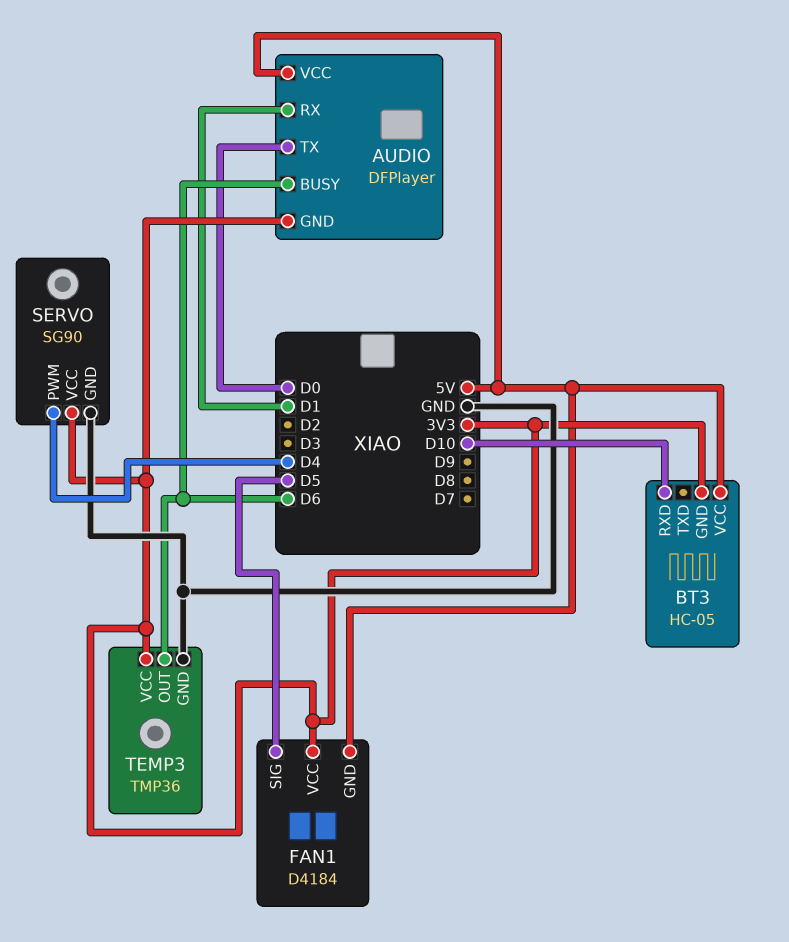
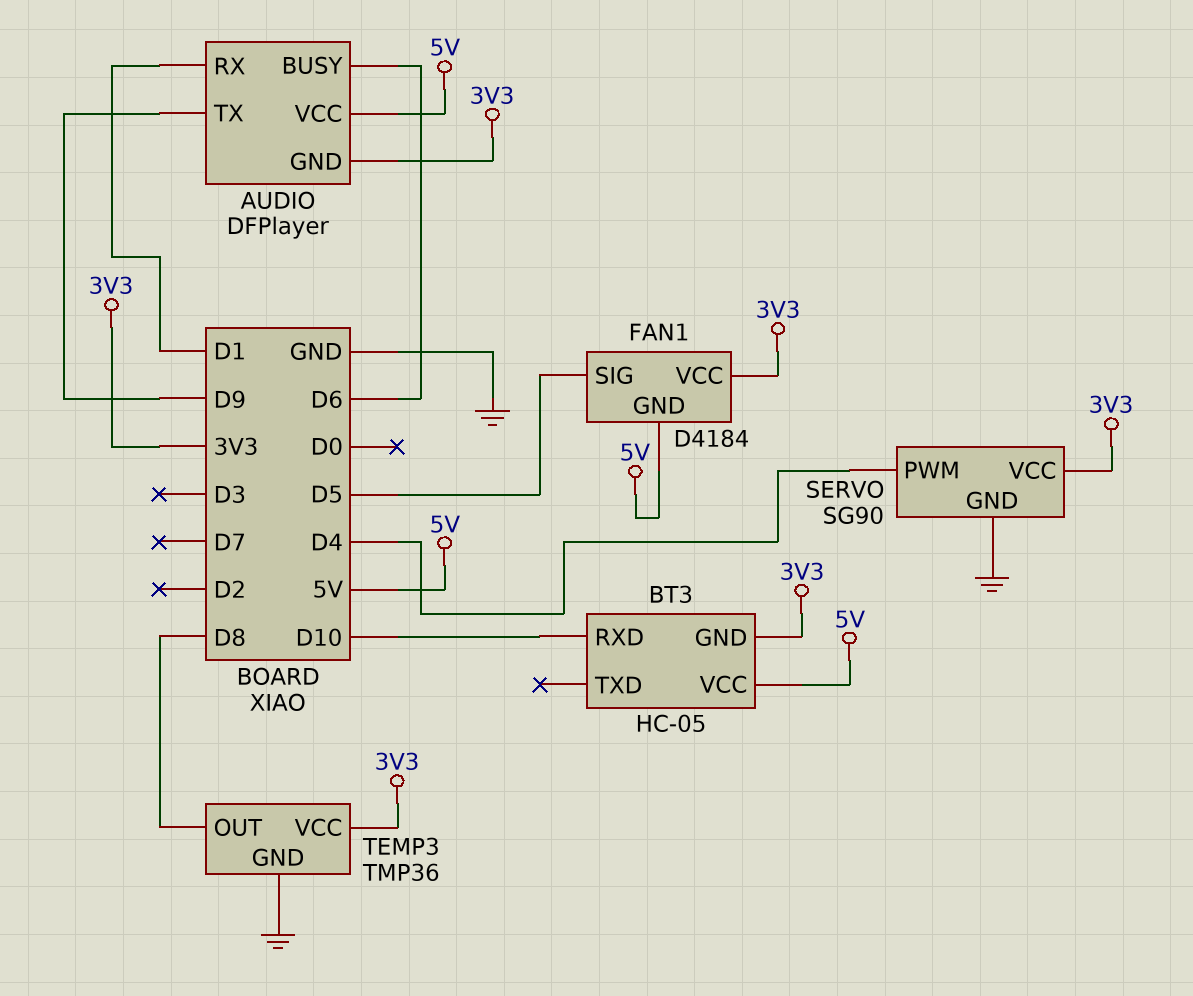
AUDIO pin TX: D0 -> D9
TEMP3 pin OUT: D6 -> D8

